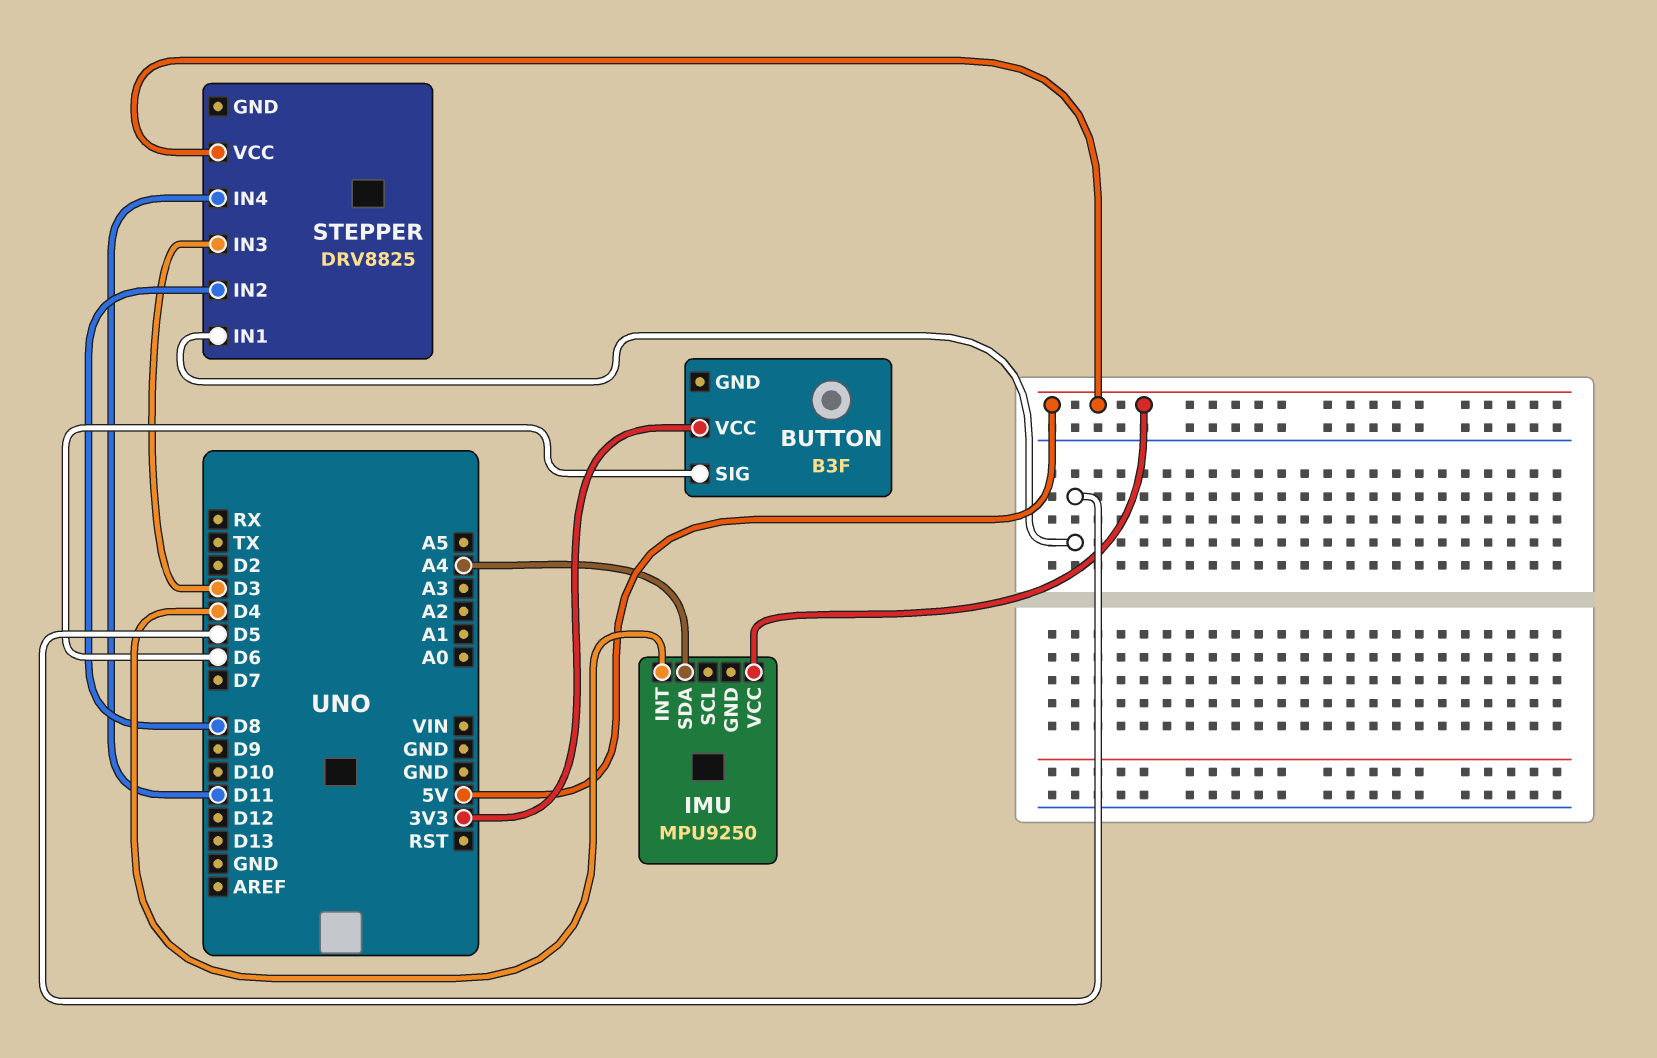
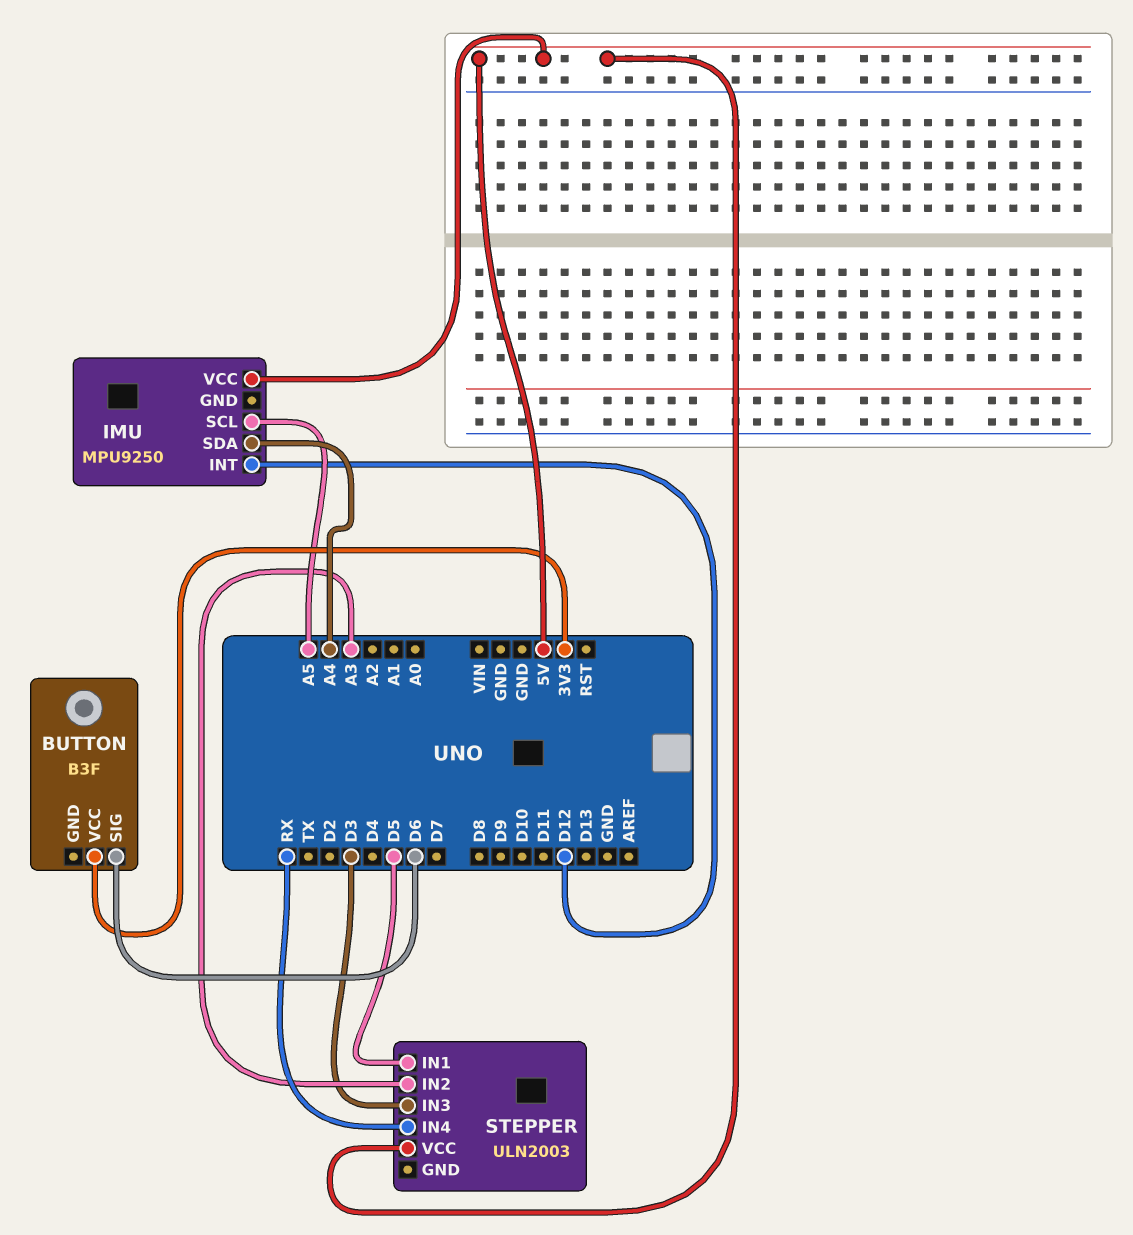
IMU pin INT: D4 -> D12
IMU pin SCL: none -> A5
STEPPER: DRV8825 -> ULN2003
STEPPER pin IN2: D8 -> A3
STEPPER pin IN4: D11 -> RX

